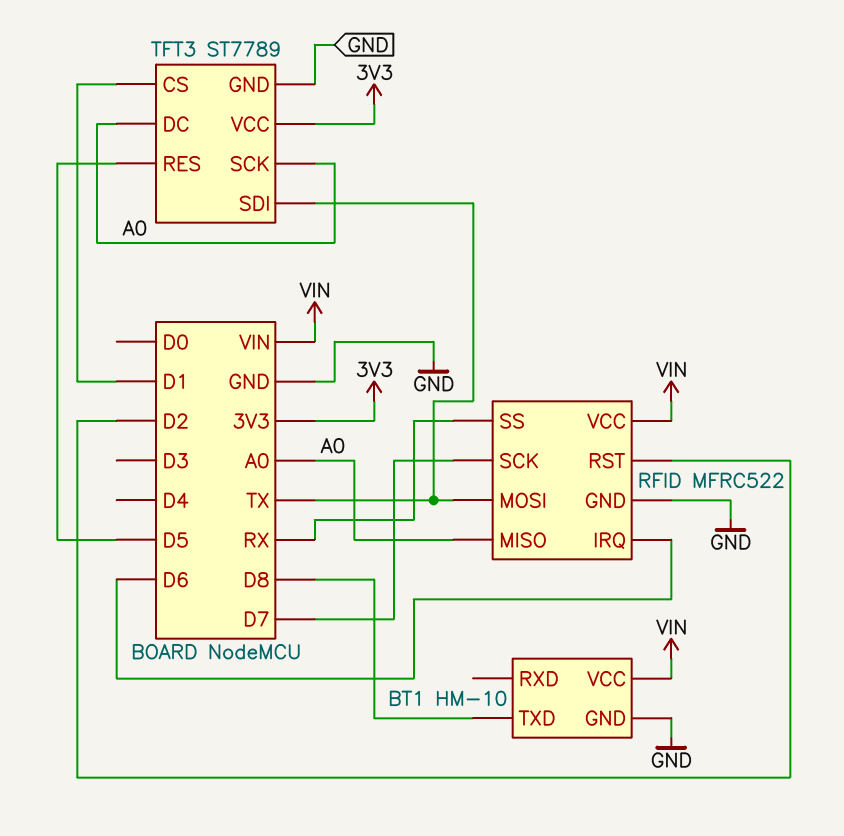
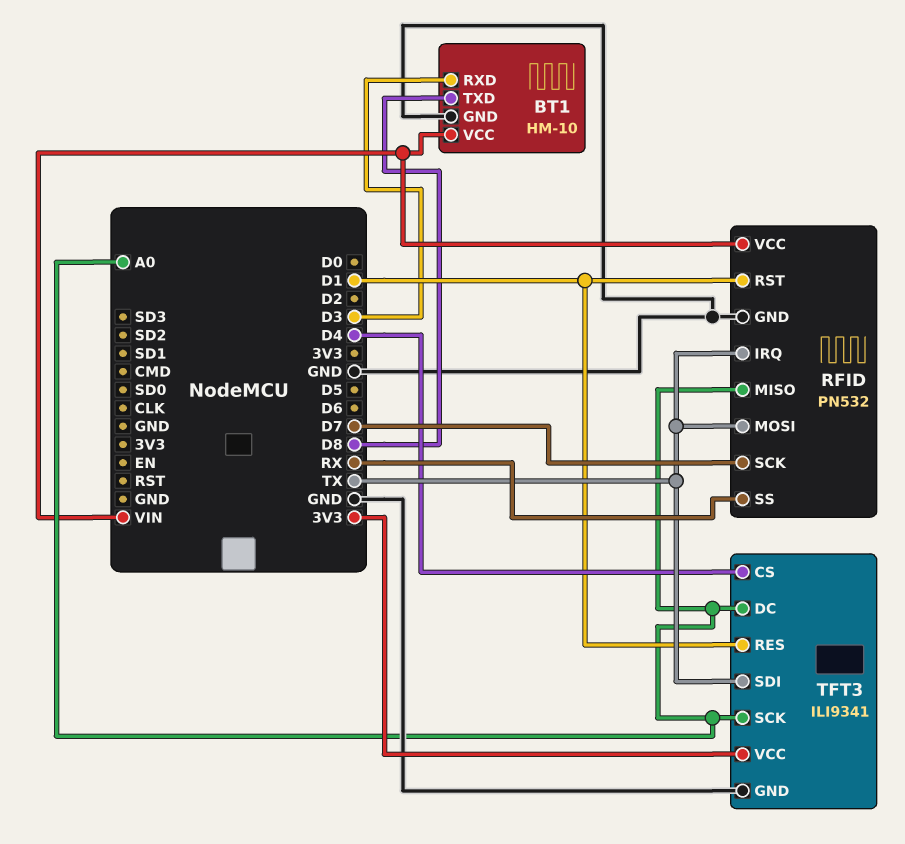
BT1 pin RXD: none -> D3
RFID: MFRC522 -> PN532
RFID pin IRQ: D6 -> TX
RFID pin RST: D2 -> D1
TFT3: ST7789 -> ILI9341
TFT3 pin CS: D1 -> D4
TFT3 pin RES: D5 -> D1

